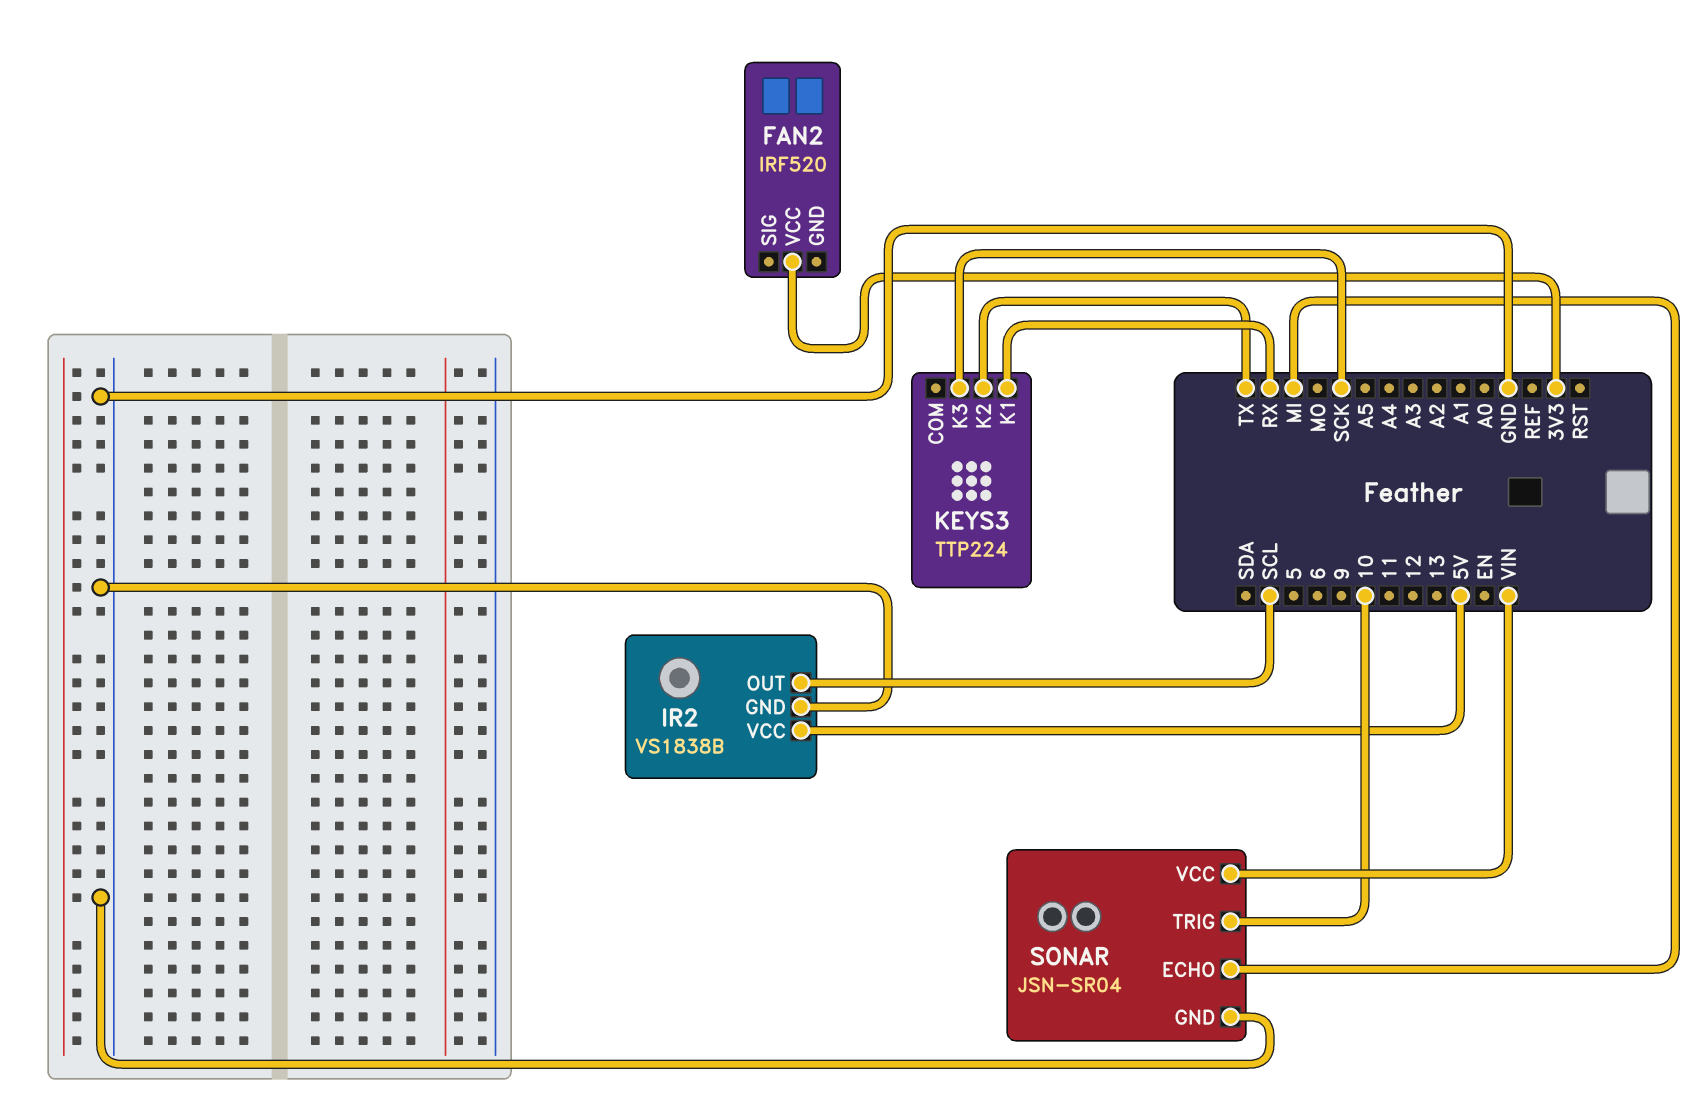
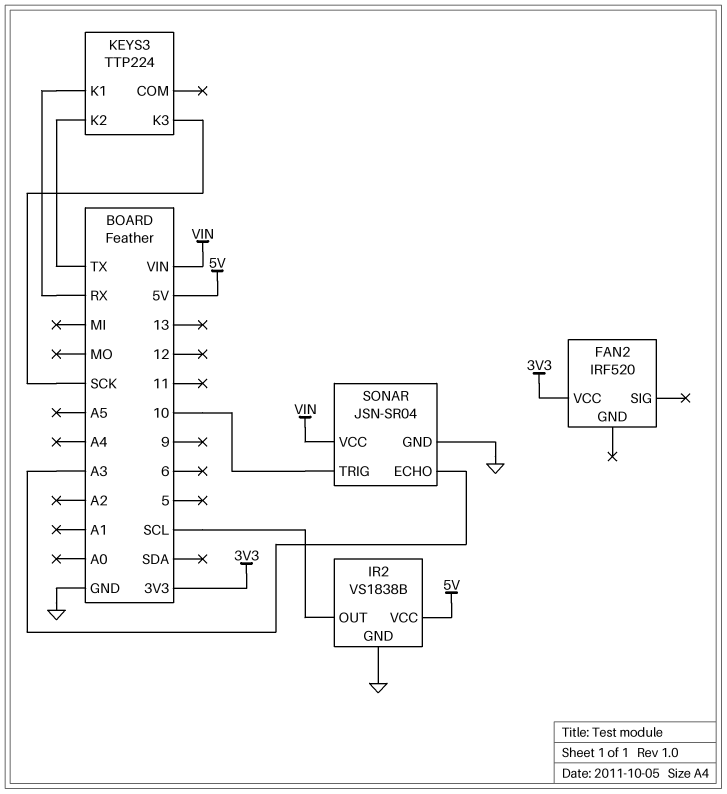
SONAR pin ECHO: MI -> A3

